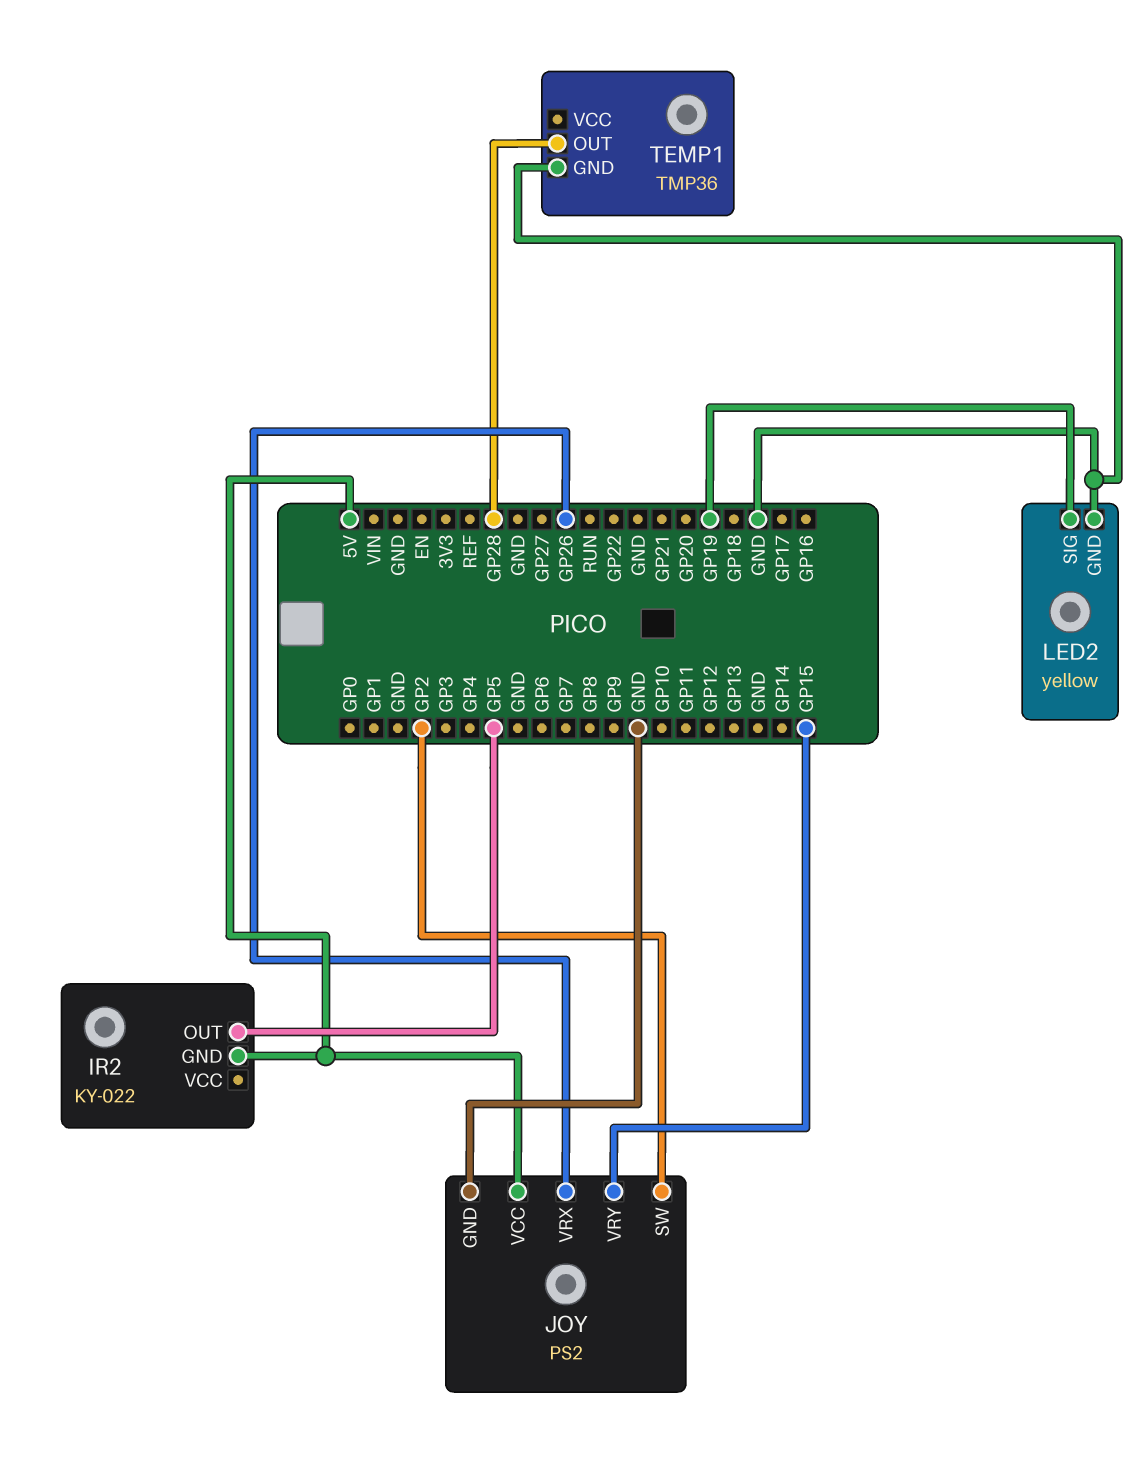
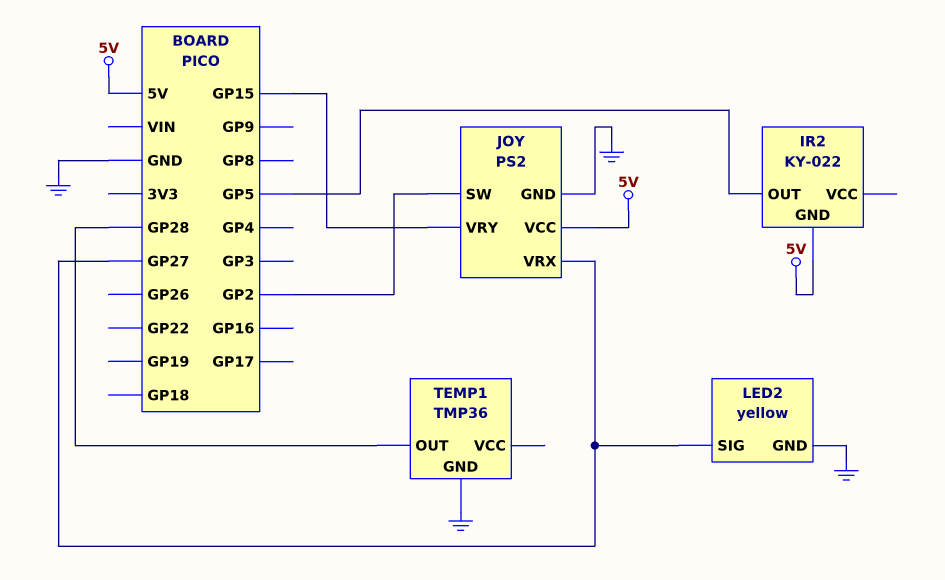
JOY pin VRX: GP26 -> GP27
LED2 pin SIG: GP19 -> GP27

